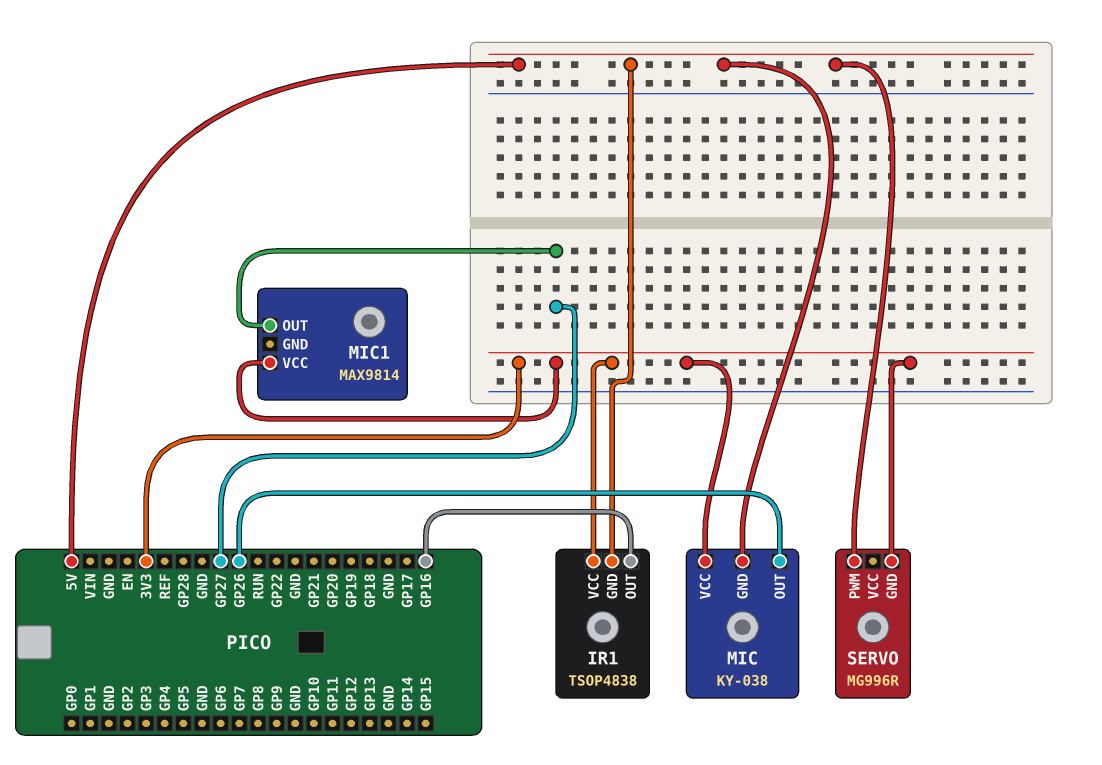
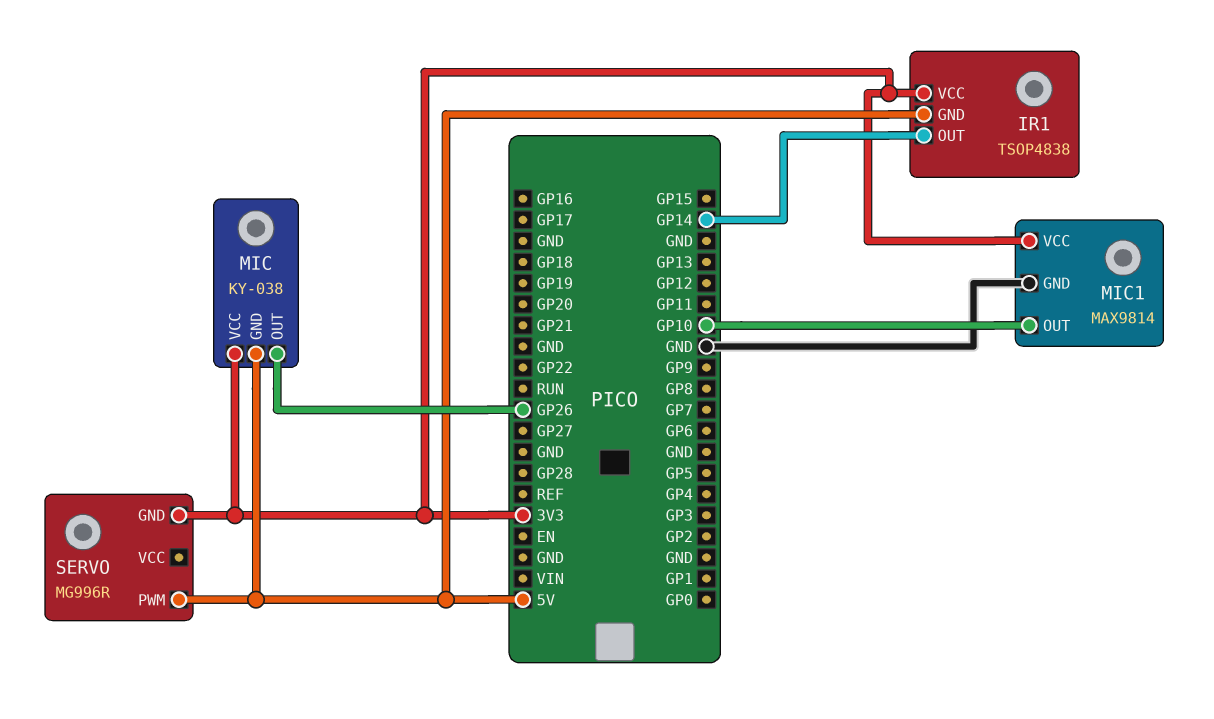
IR1 pin OUT: GP16 -> GP14
MIC1 pin GND: none -> GND
MIC1 pin OUT: GP27 -> GP10

